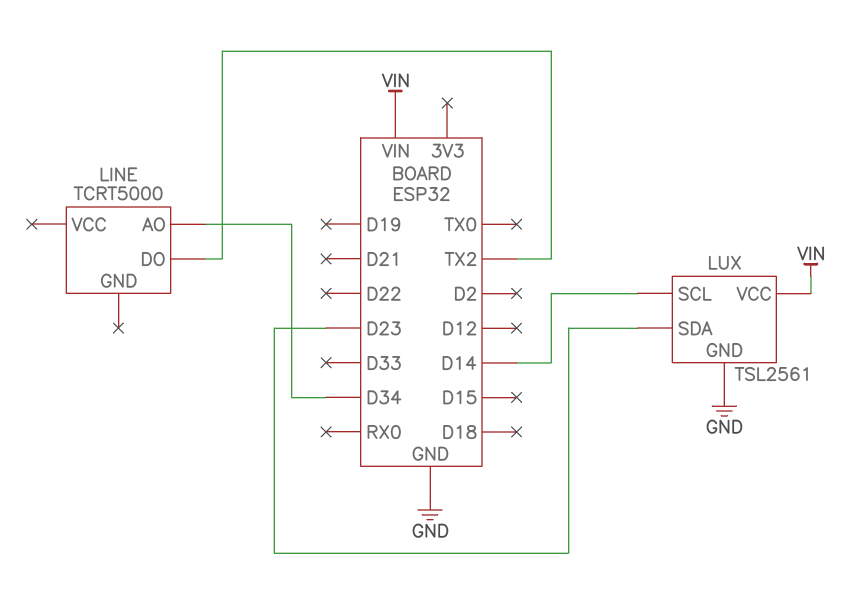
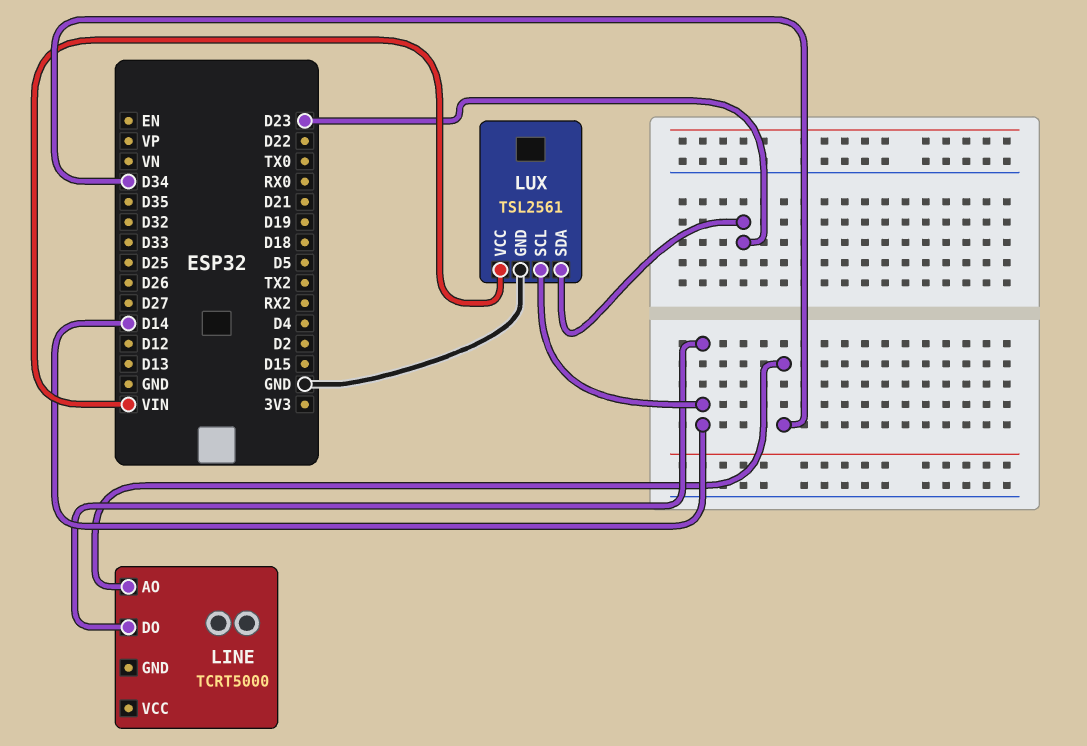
LINE pin DO: TX2 -> D14

